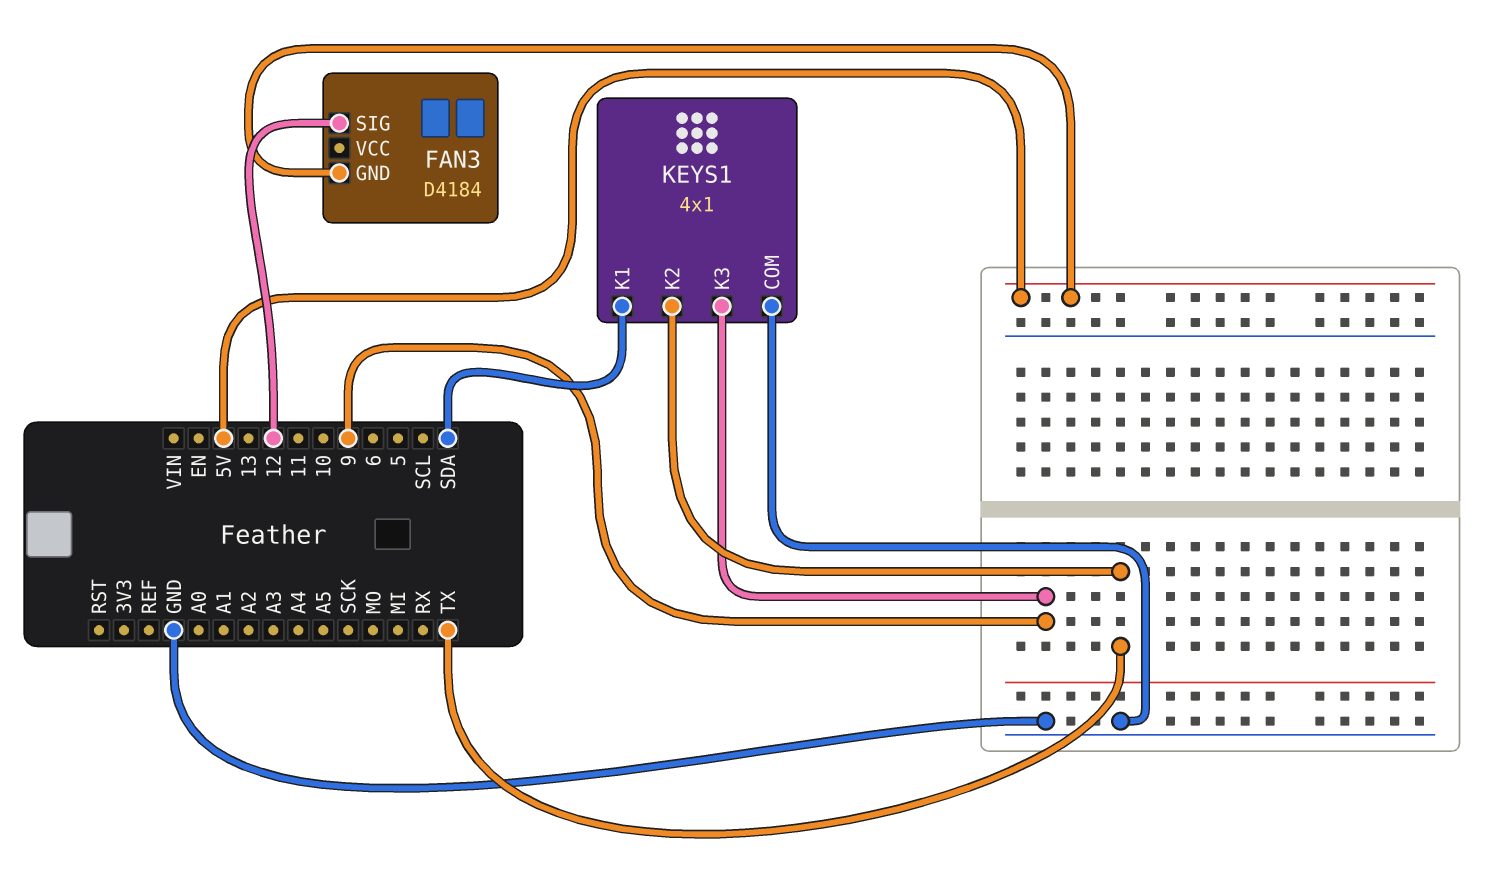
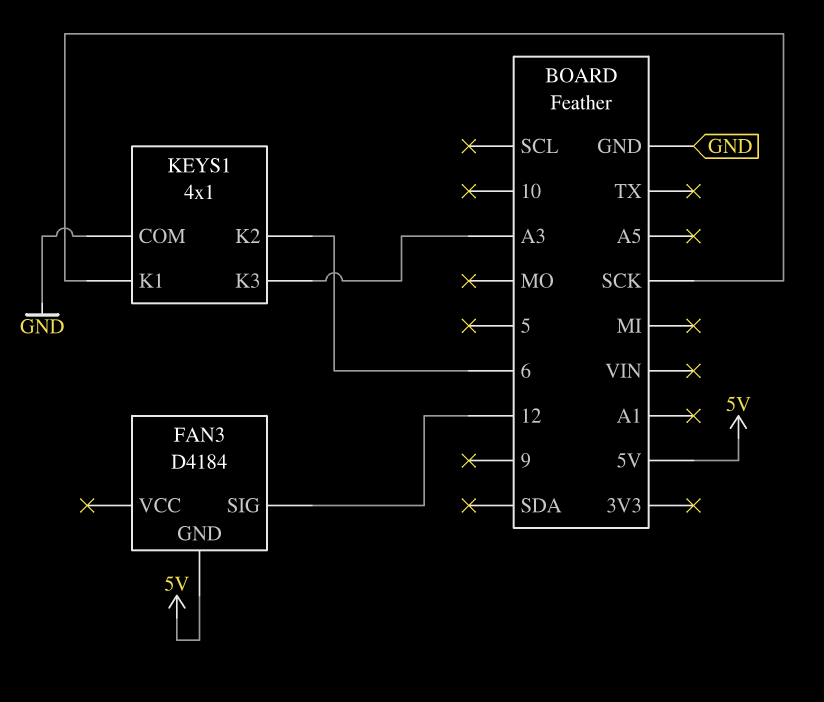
KEYS1 pin K1: SDA -> SCK
KEYS1 pin K2: TX -> 6
KEYS1 pin K3: 9 -> A3

